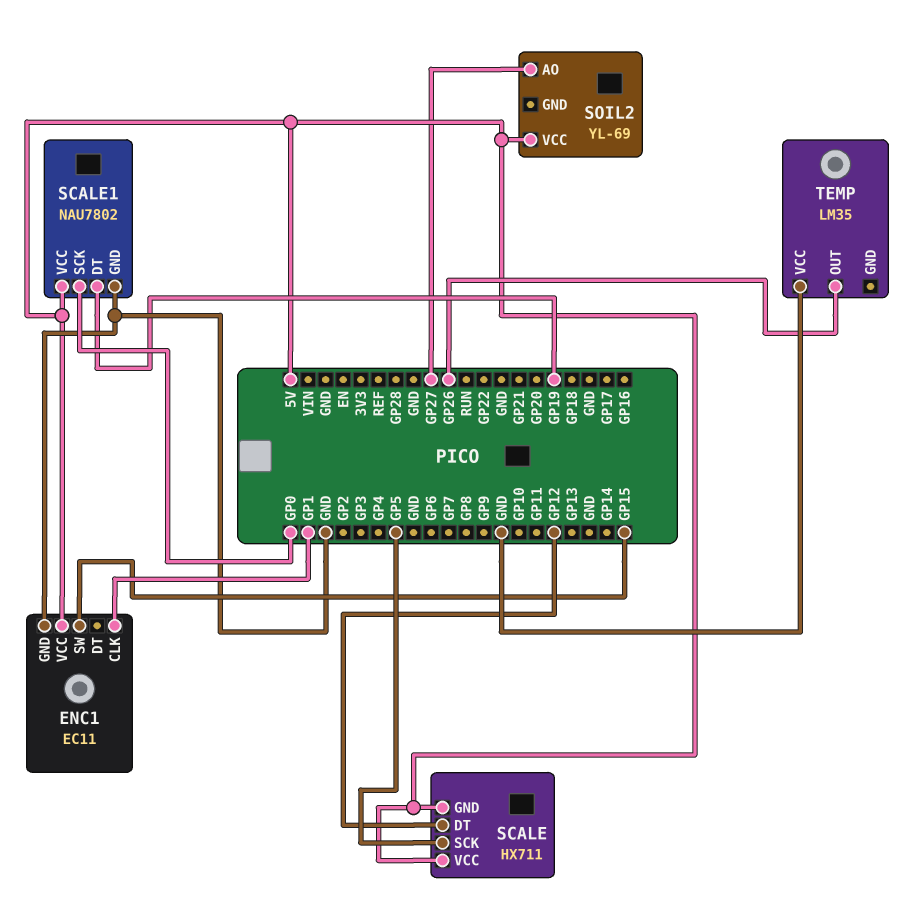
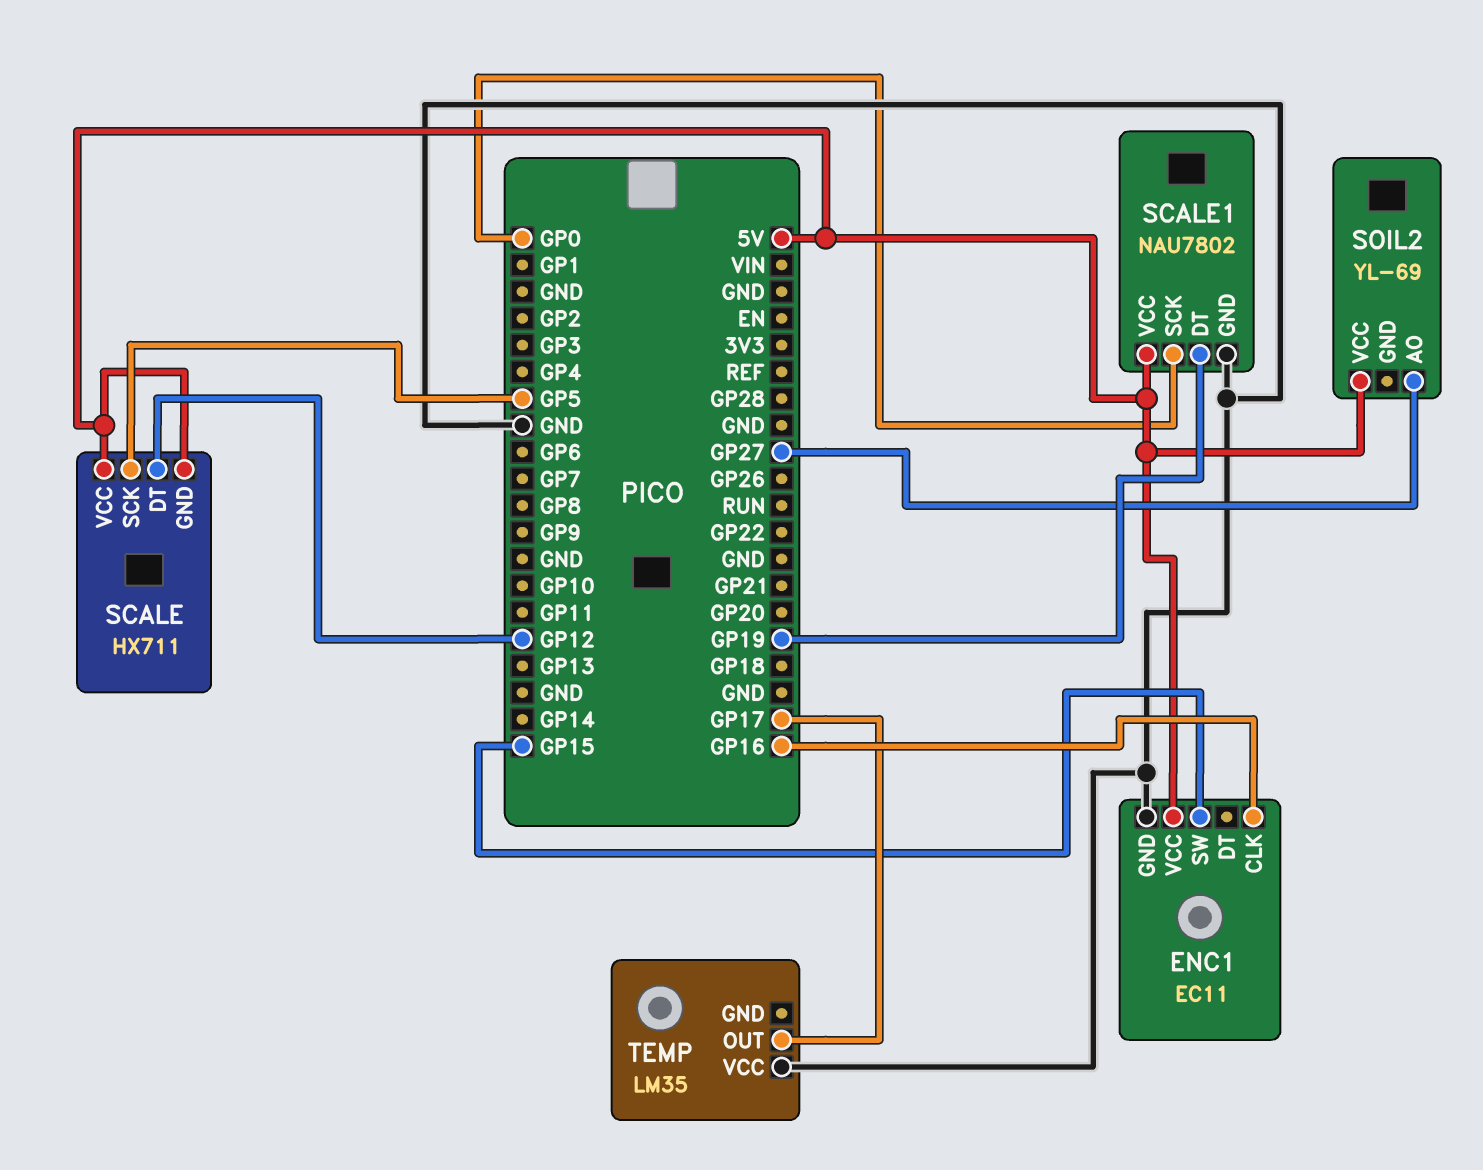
ENC1 pin CLK: GP1 -> GP16
TEMP pin OUT: GP26 -> GP17

